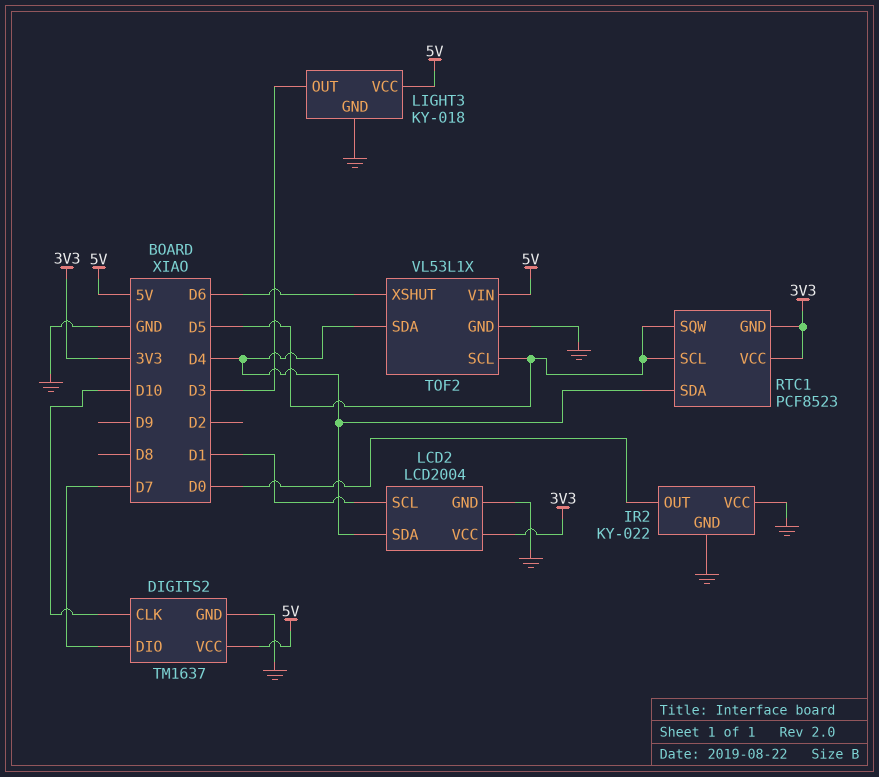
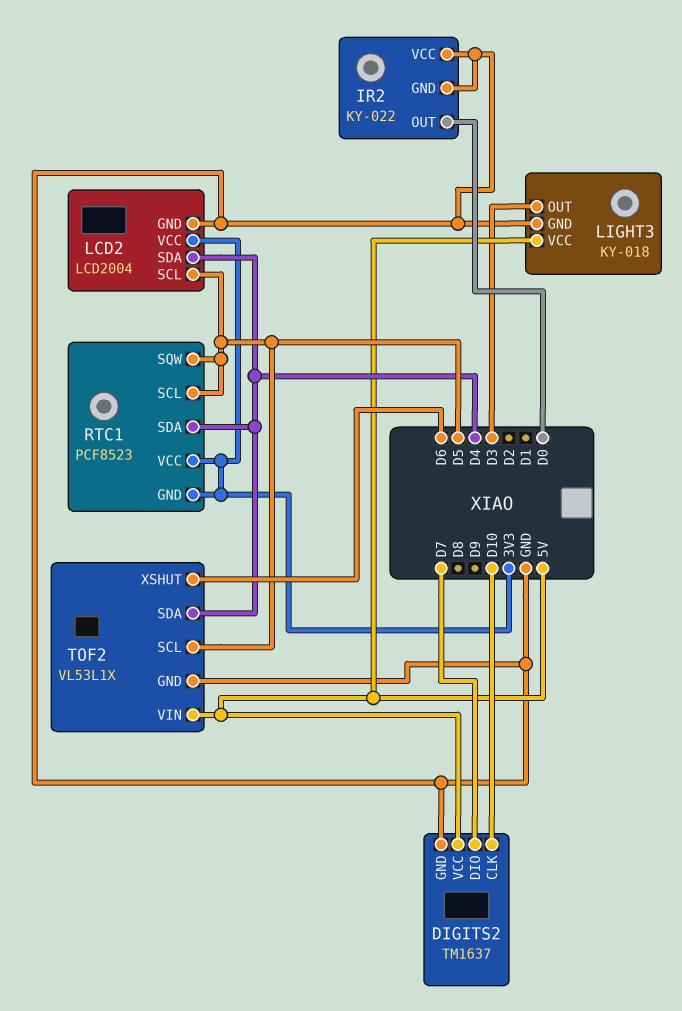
LCD2 pin SCL: D1 -> D5

